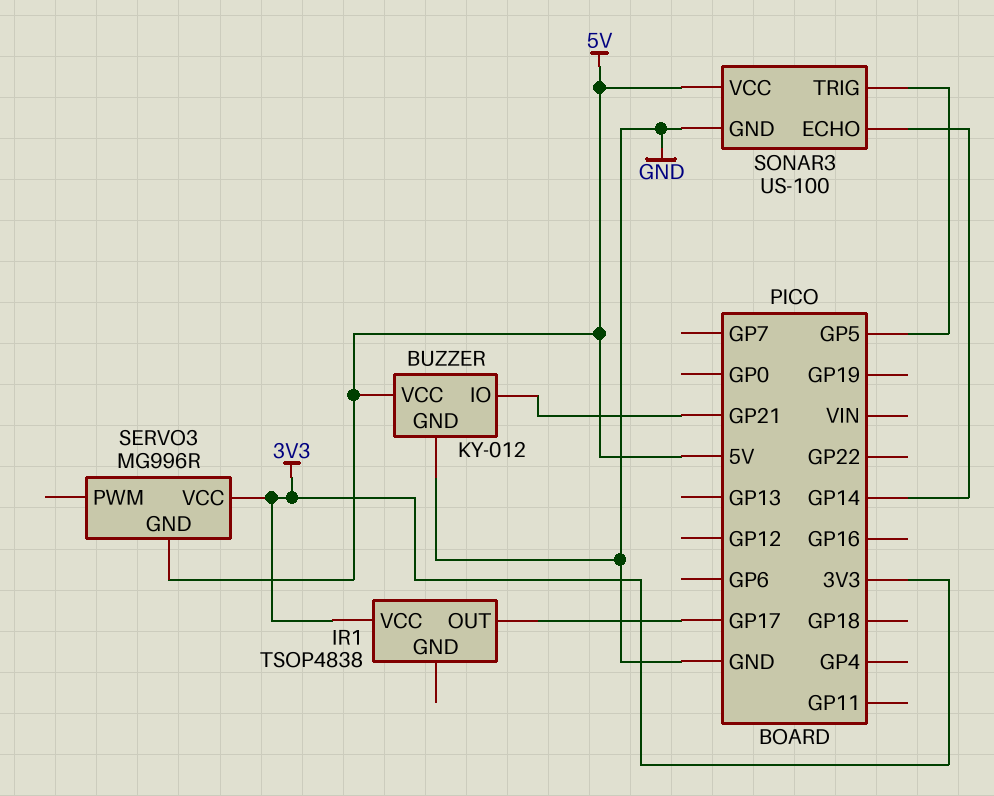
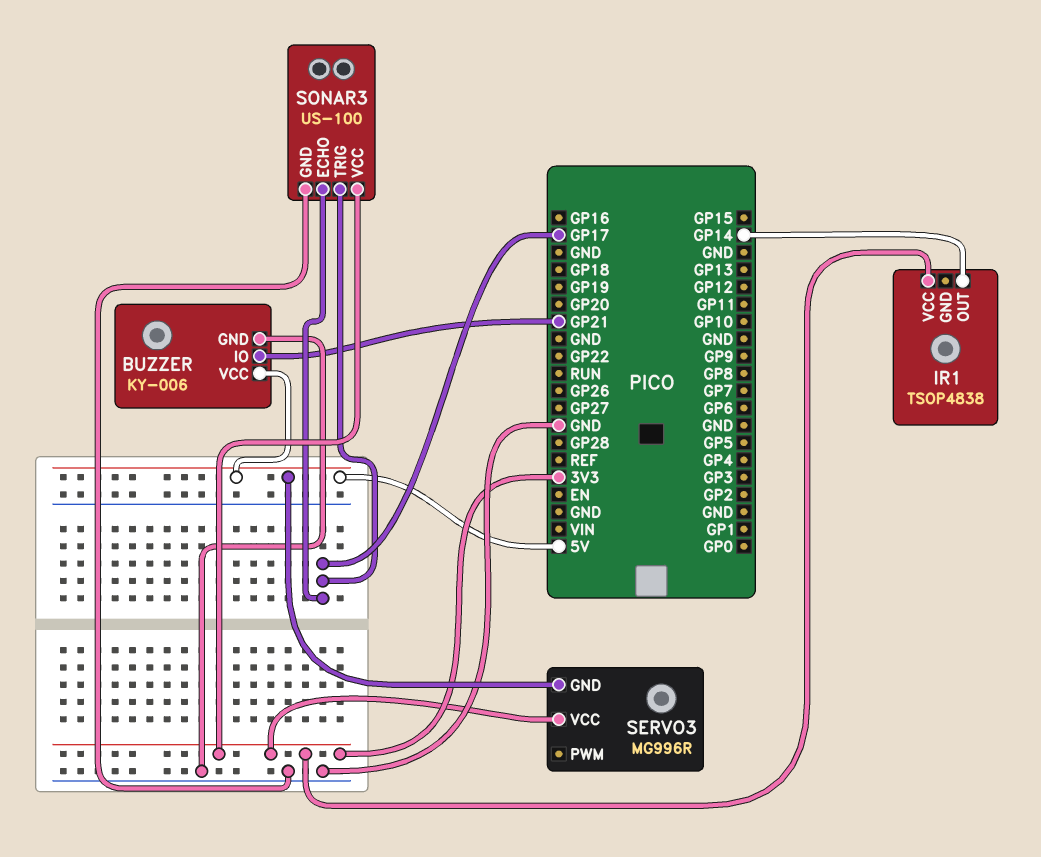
BUZZER: KY-012 -> KY-006
IR1 pin OUT: GP17 -> GP14
SONAR3 pin ECHO: GP14 -> GP17
SONAR3 pin TRIG: GP5 -> GP17
SONAR3 pin VCC: 5V -> 3V3

